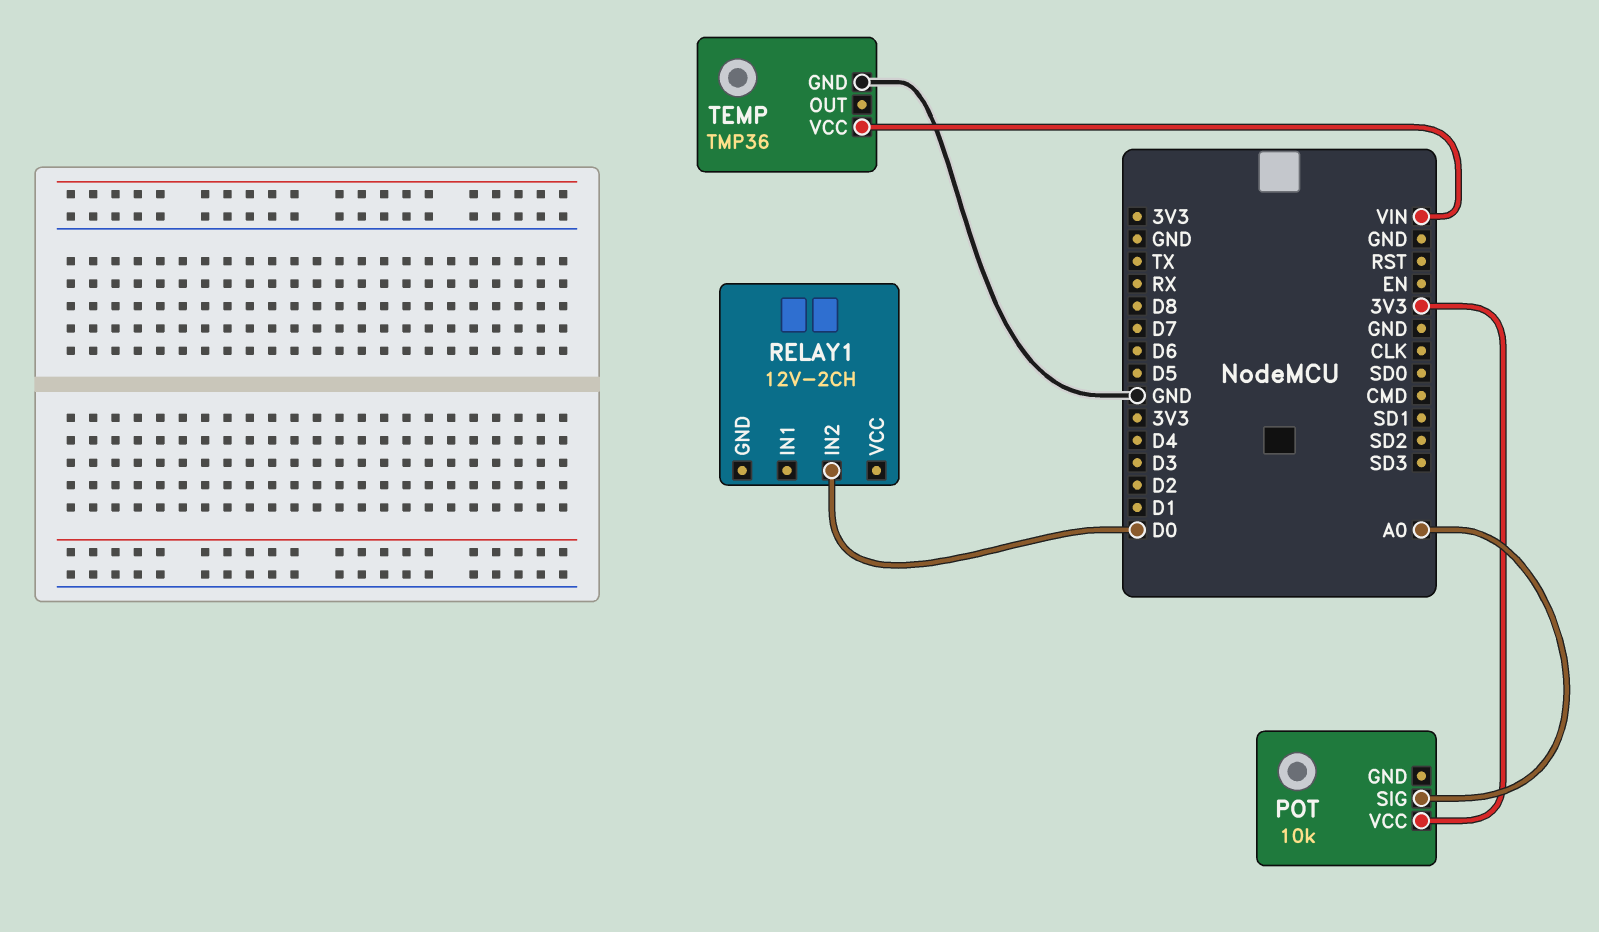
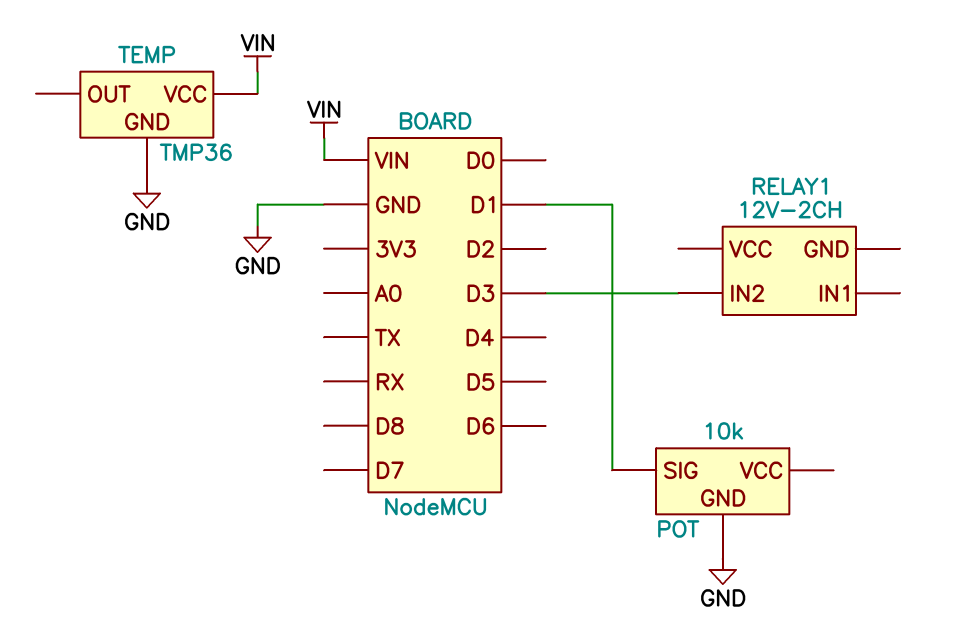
POT pin GND: none -> GND
POT pin SIG: A0 -> D1
POT pin VCC: 3V3 -> none
RELAY1 pin IN2: D0 -> D3

